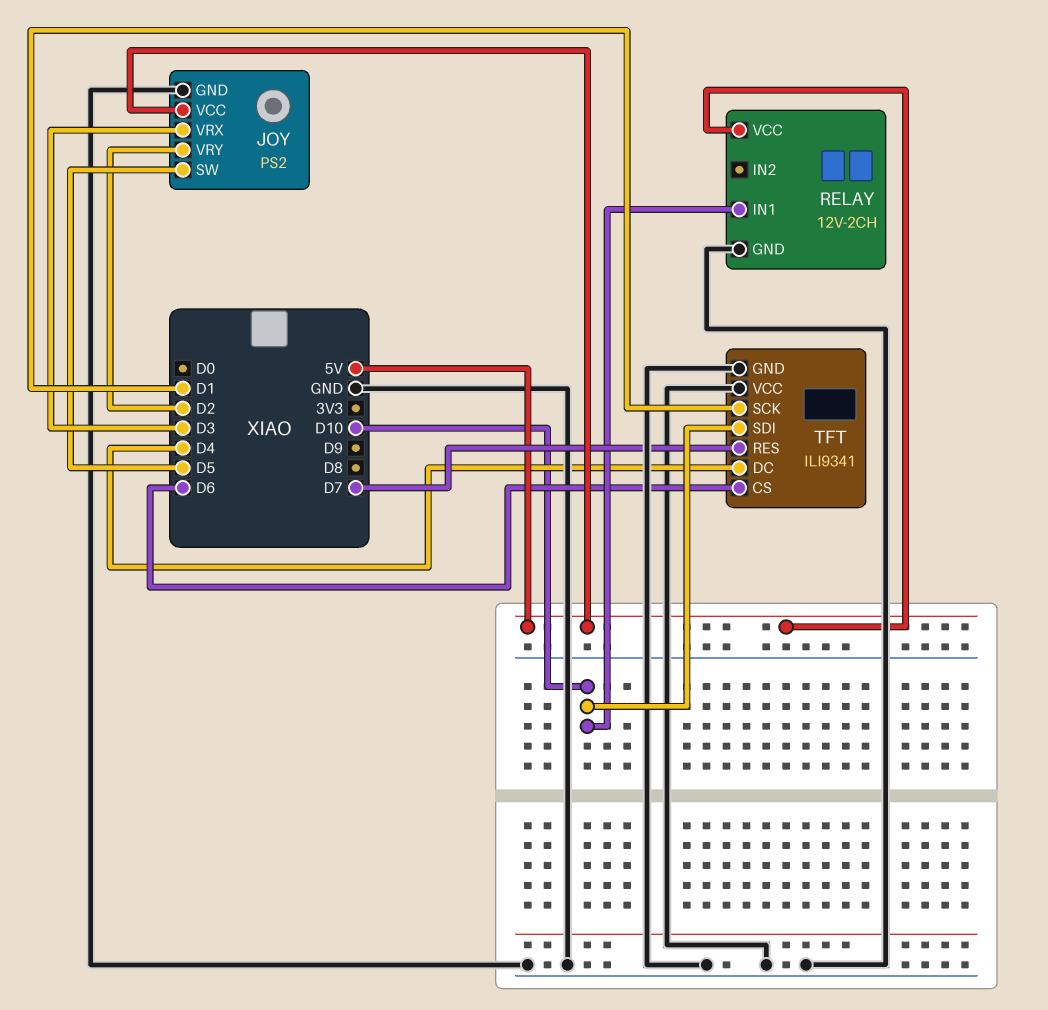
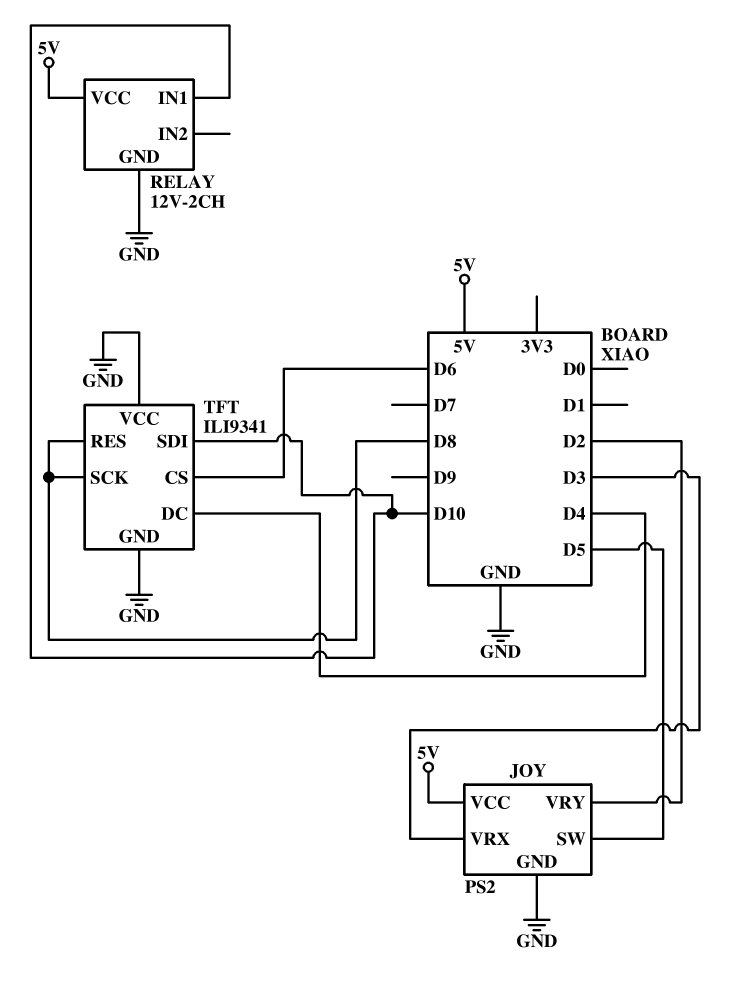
TFT pin RES: D7 -> D8
TFT pin SCK: D1 -> D8

